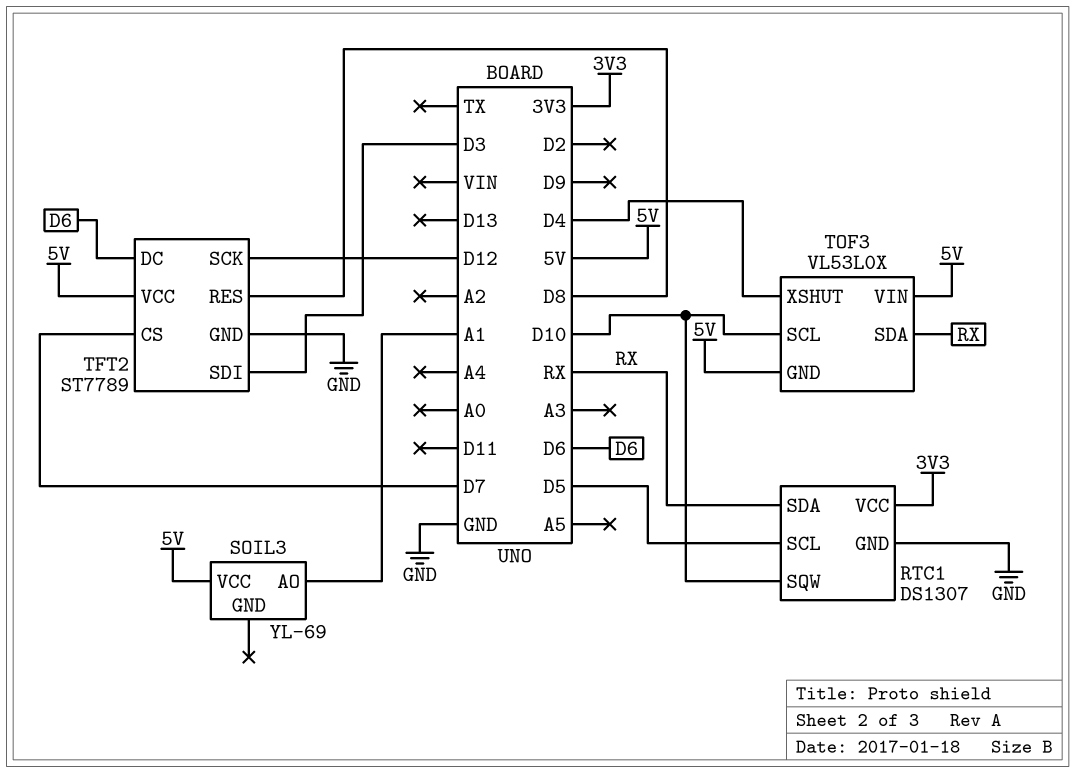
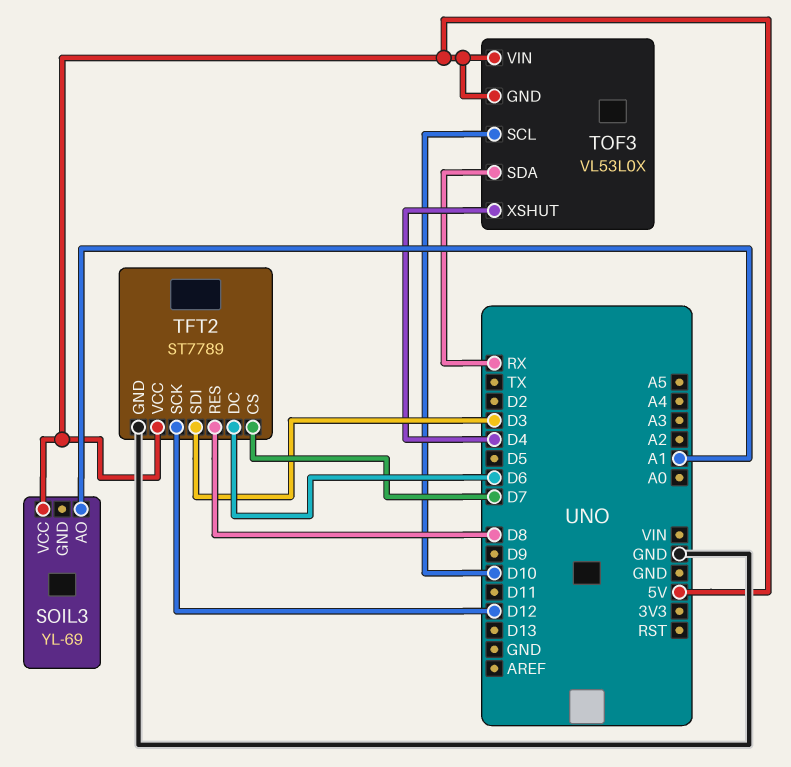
RTC1: DS1307 -> none
RTC1 pin GND: GND -> none
RTC1 pin SCL: D5 -> none
RTC1 pin SDA: RX -> none
RTC1 pin SQW: D10 -> none
RTC1 pin VCC: 3V3 -> none

